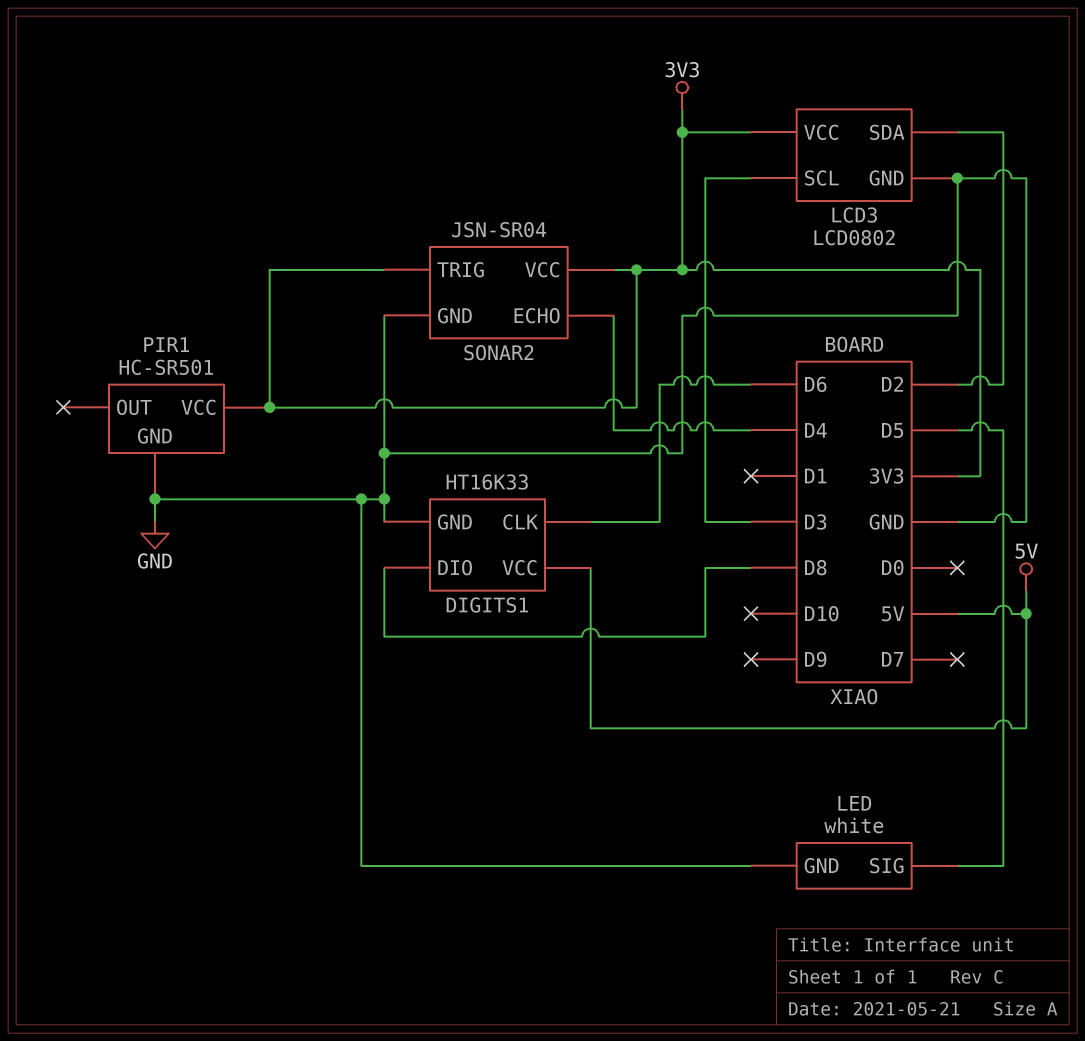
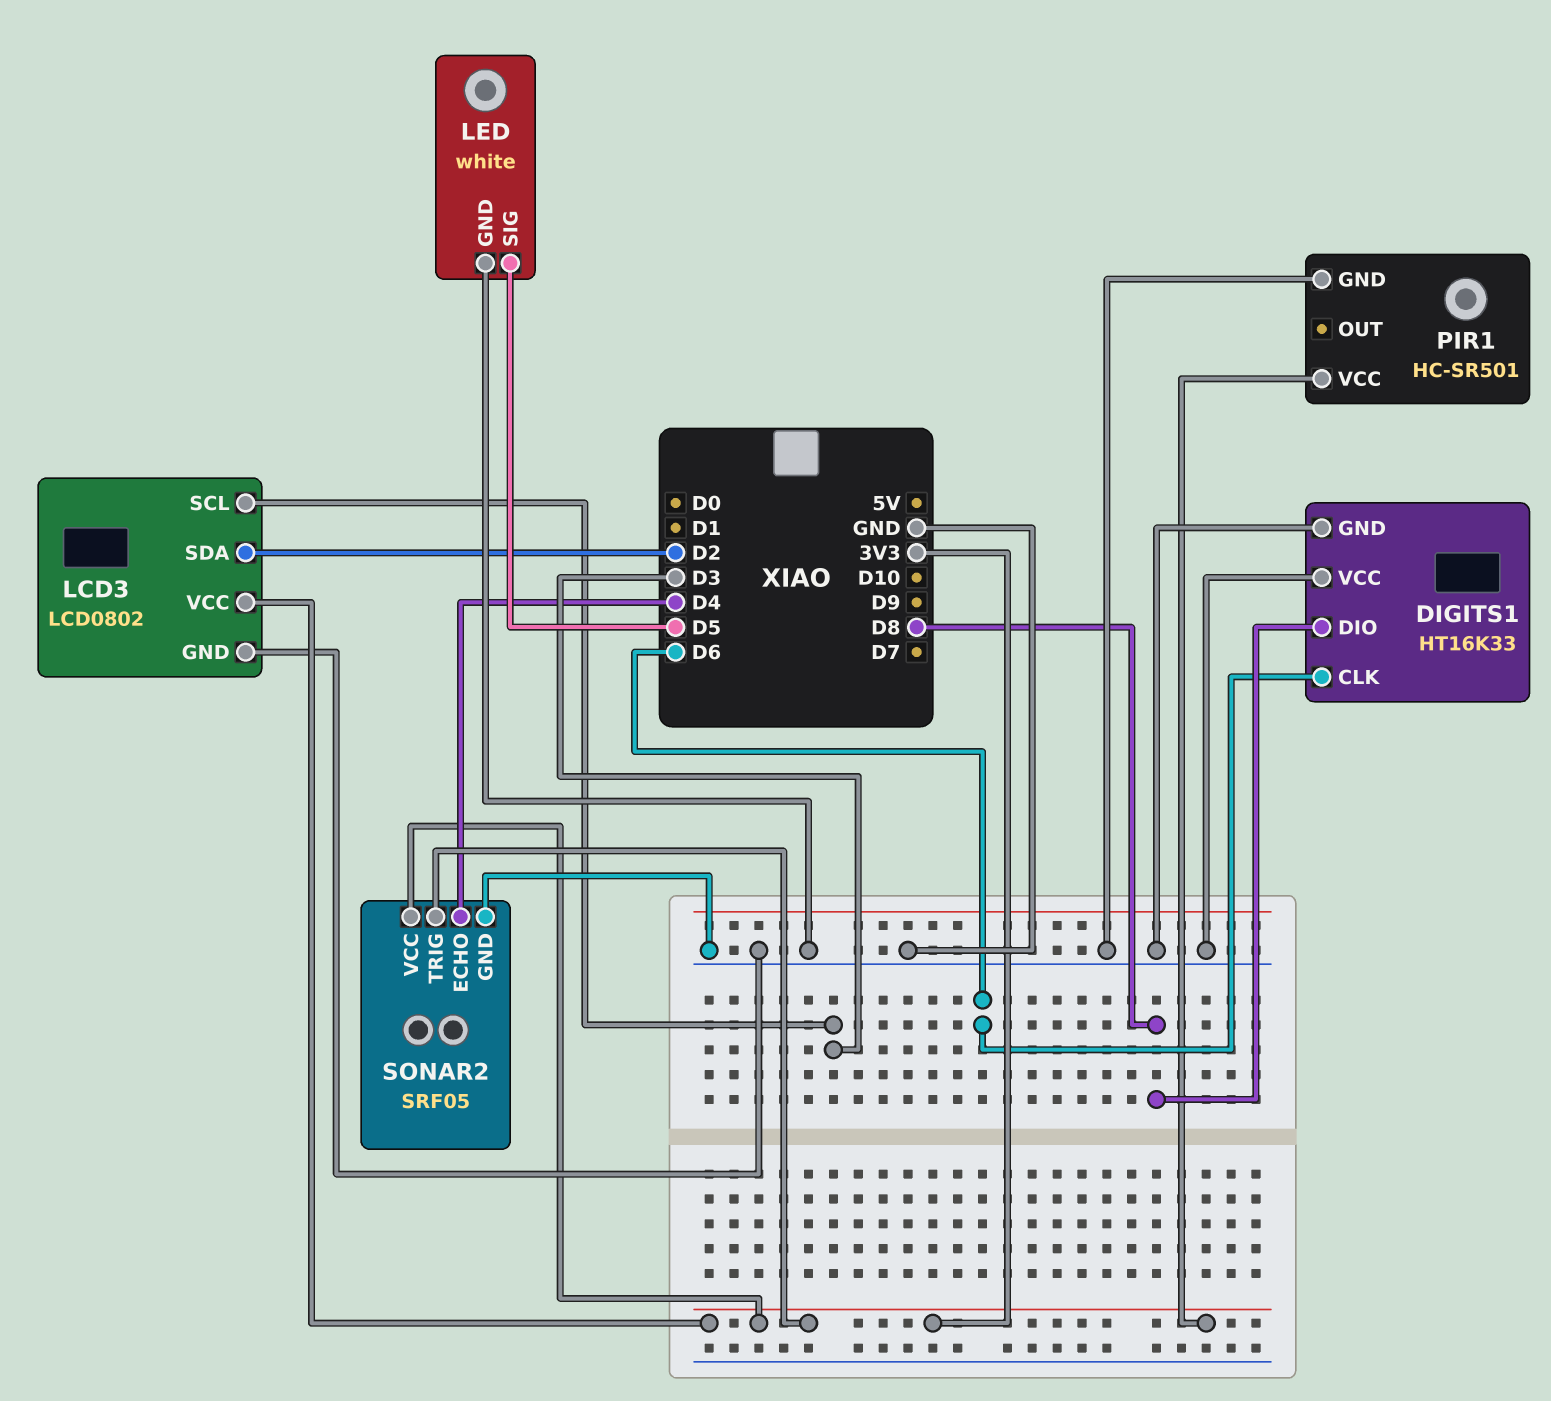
DIGITS1 pin VCC: 5V -> GND
SONAR2: JSN-SR04 -> SRF05

